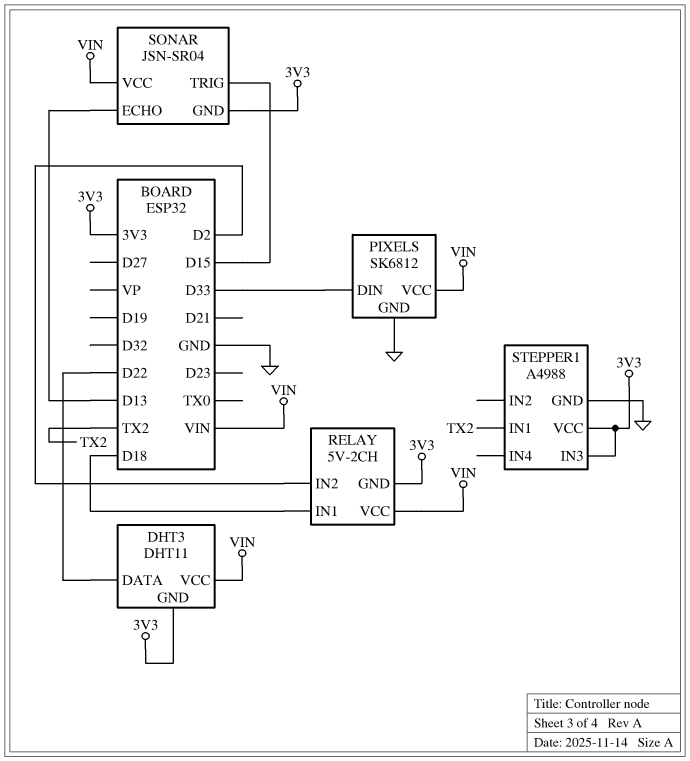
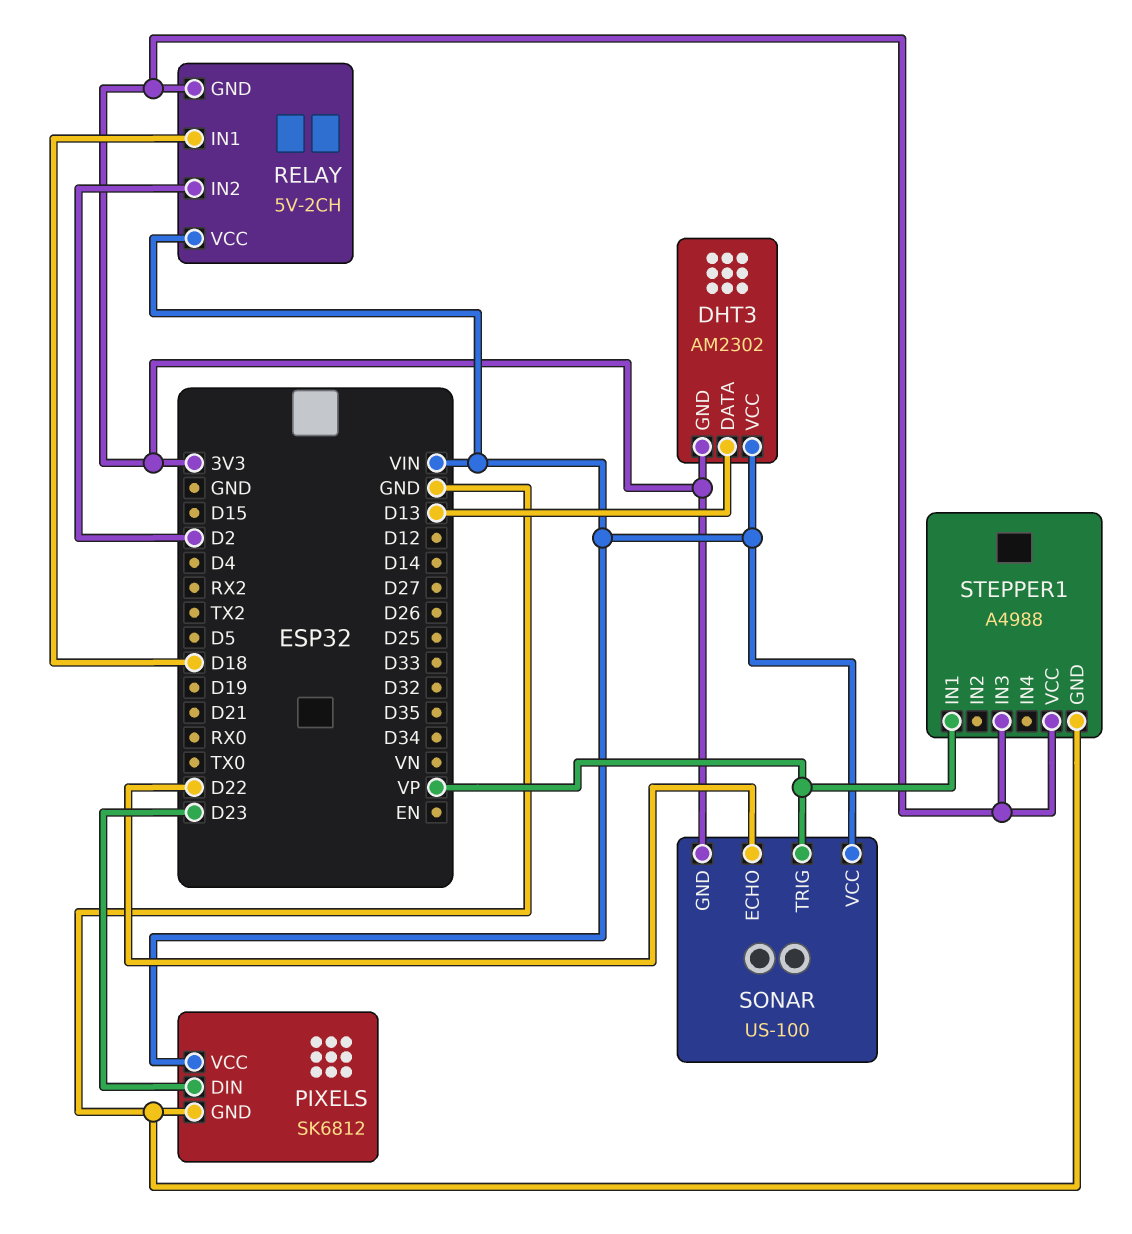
DHT3: DHT11 -> AM2302
DHT3 pin DATA: D22 -> D13
PIXELS pin DIN: D33 -> D23
SONAR: JSN-SR04 -> US-100
SONAR pin ECHO: D13 -> D22
SONAR pin TRIG: D15 -> VP
STEPPER1 pin IN1: TX2 -> VP

